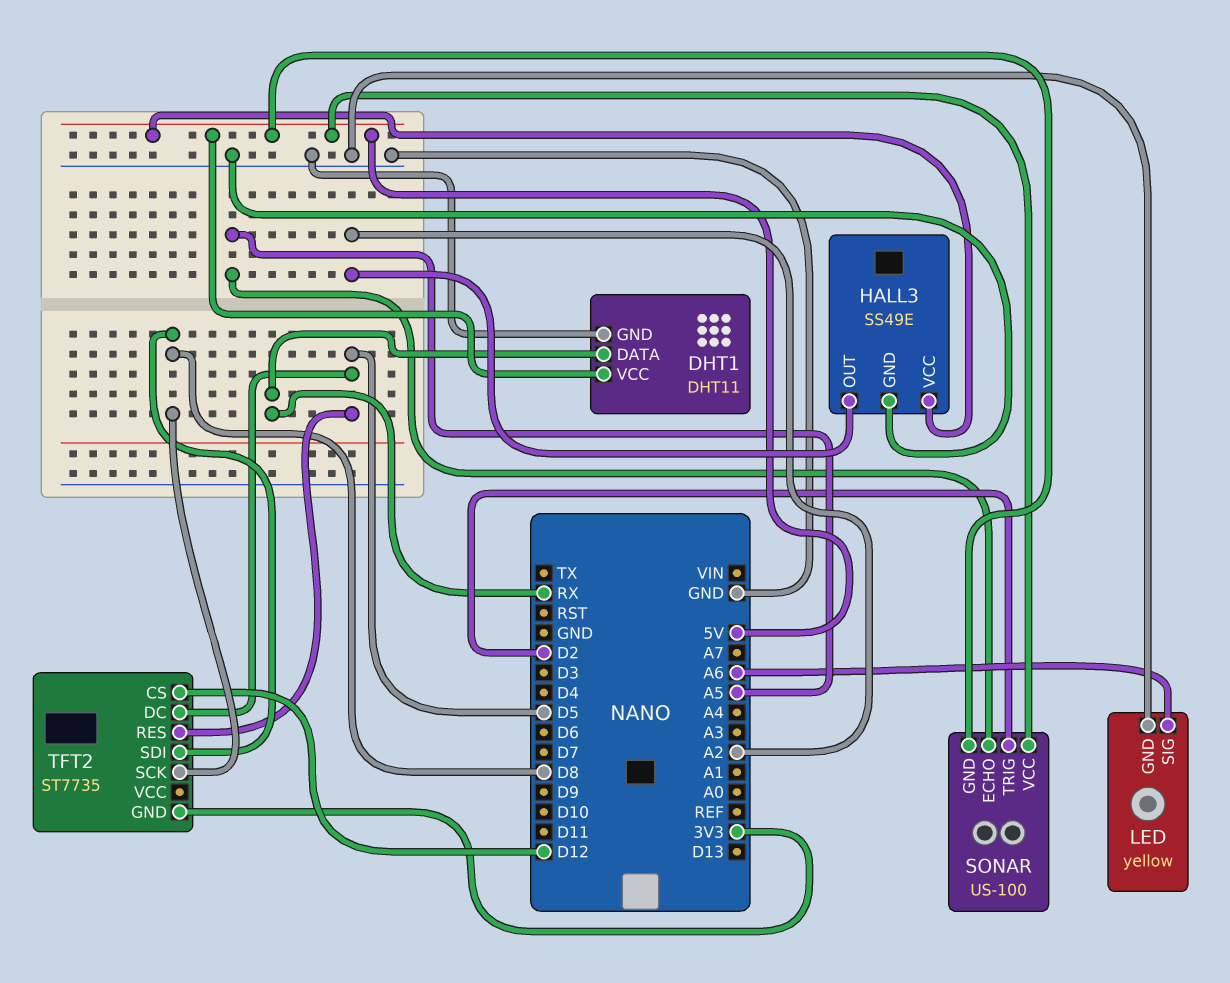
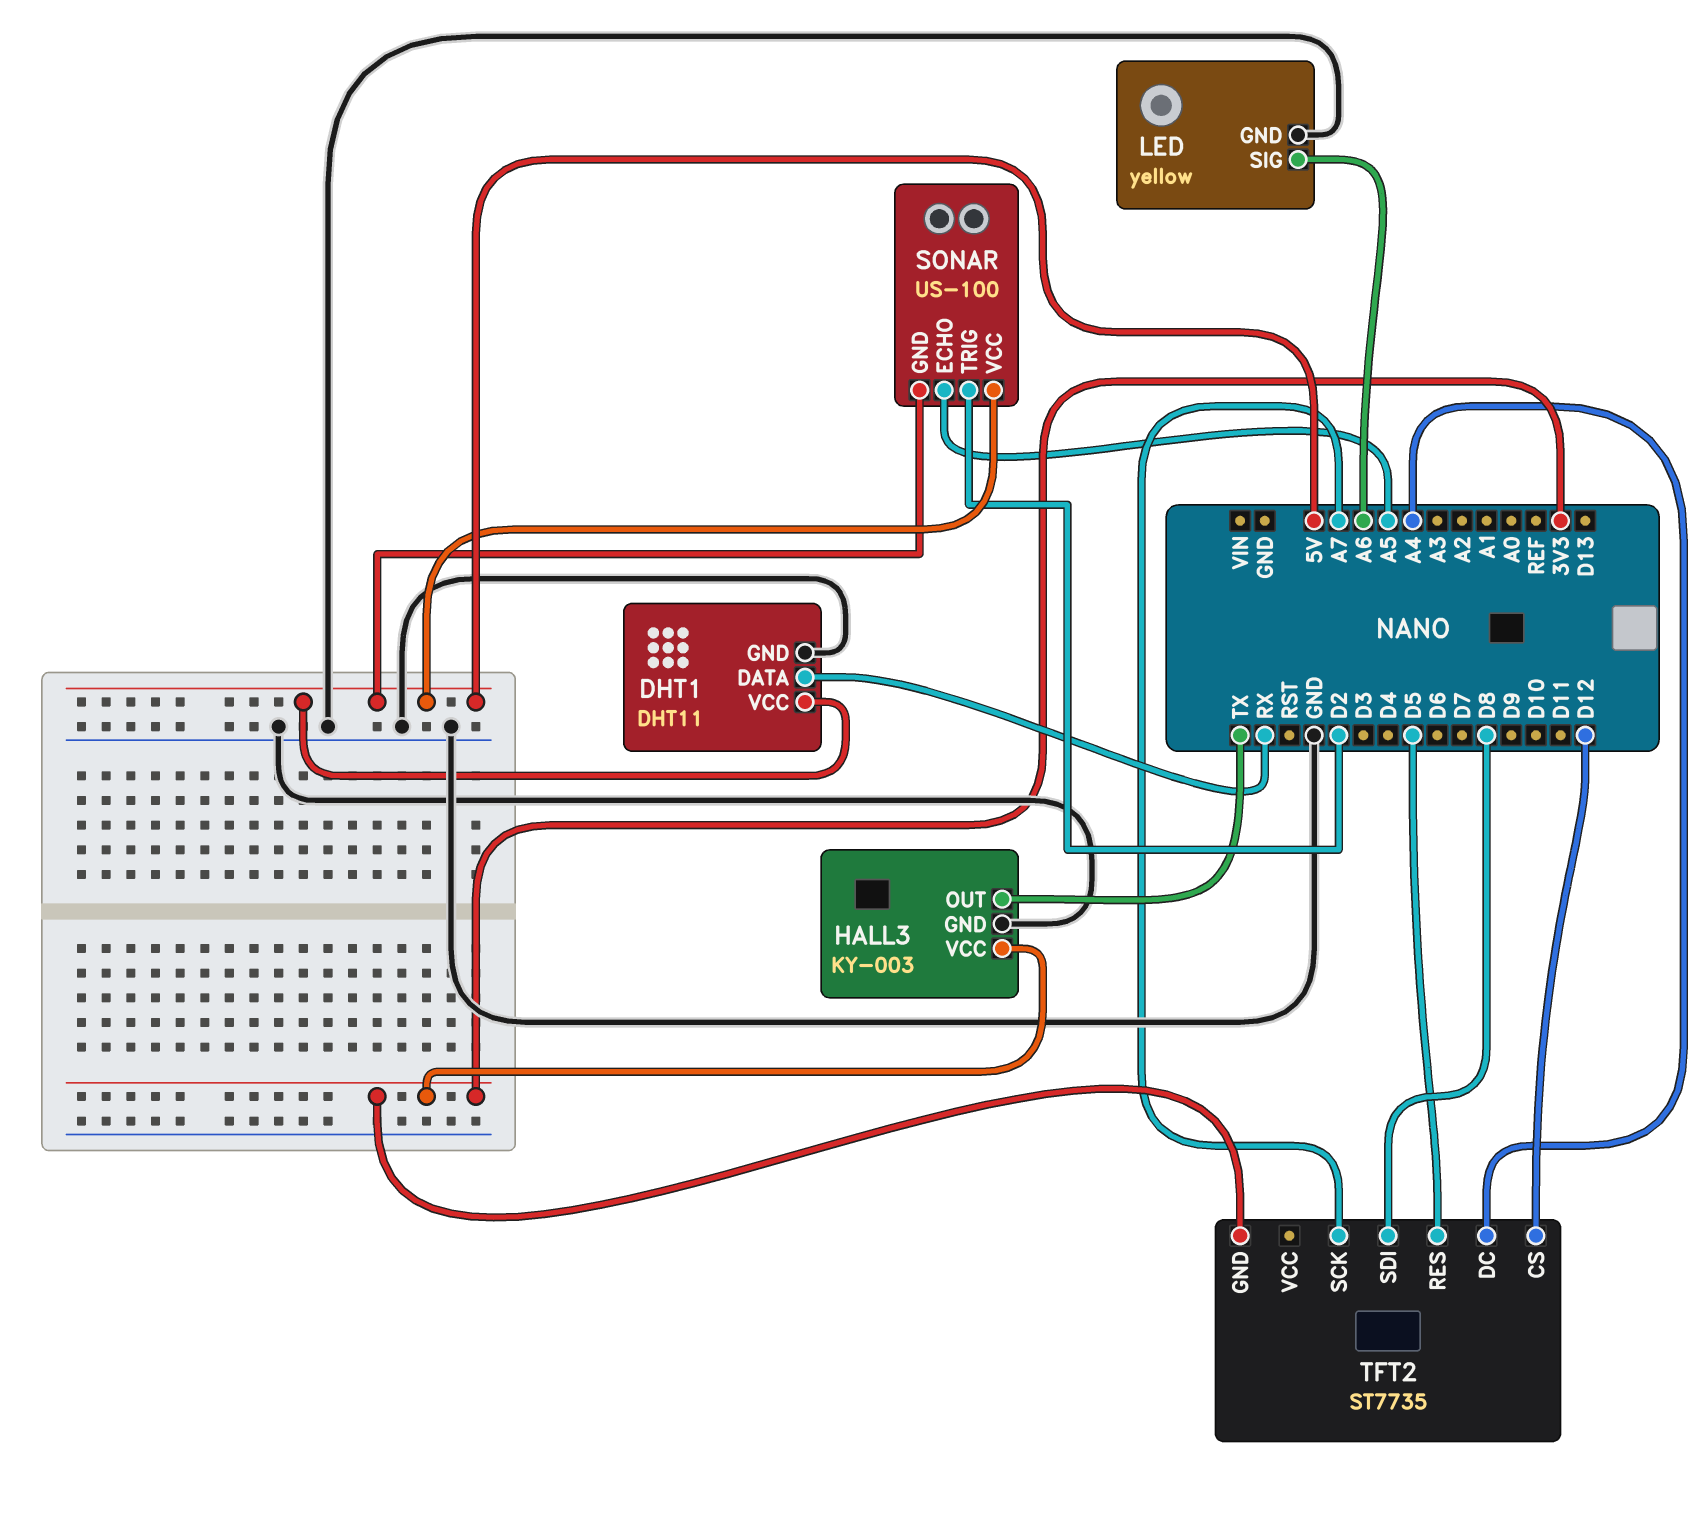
HALL3: SS49E -> KY-003
HALL3 pin OUT: A2 -> TX
HALL3 pin VCC: 5V -> 3V3
TFT2 pin DC: D5 -> A4
TFT2 pin SCK: D8 -> A7

